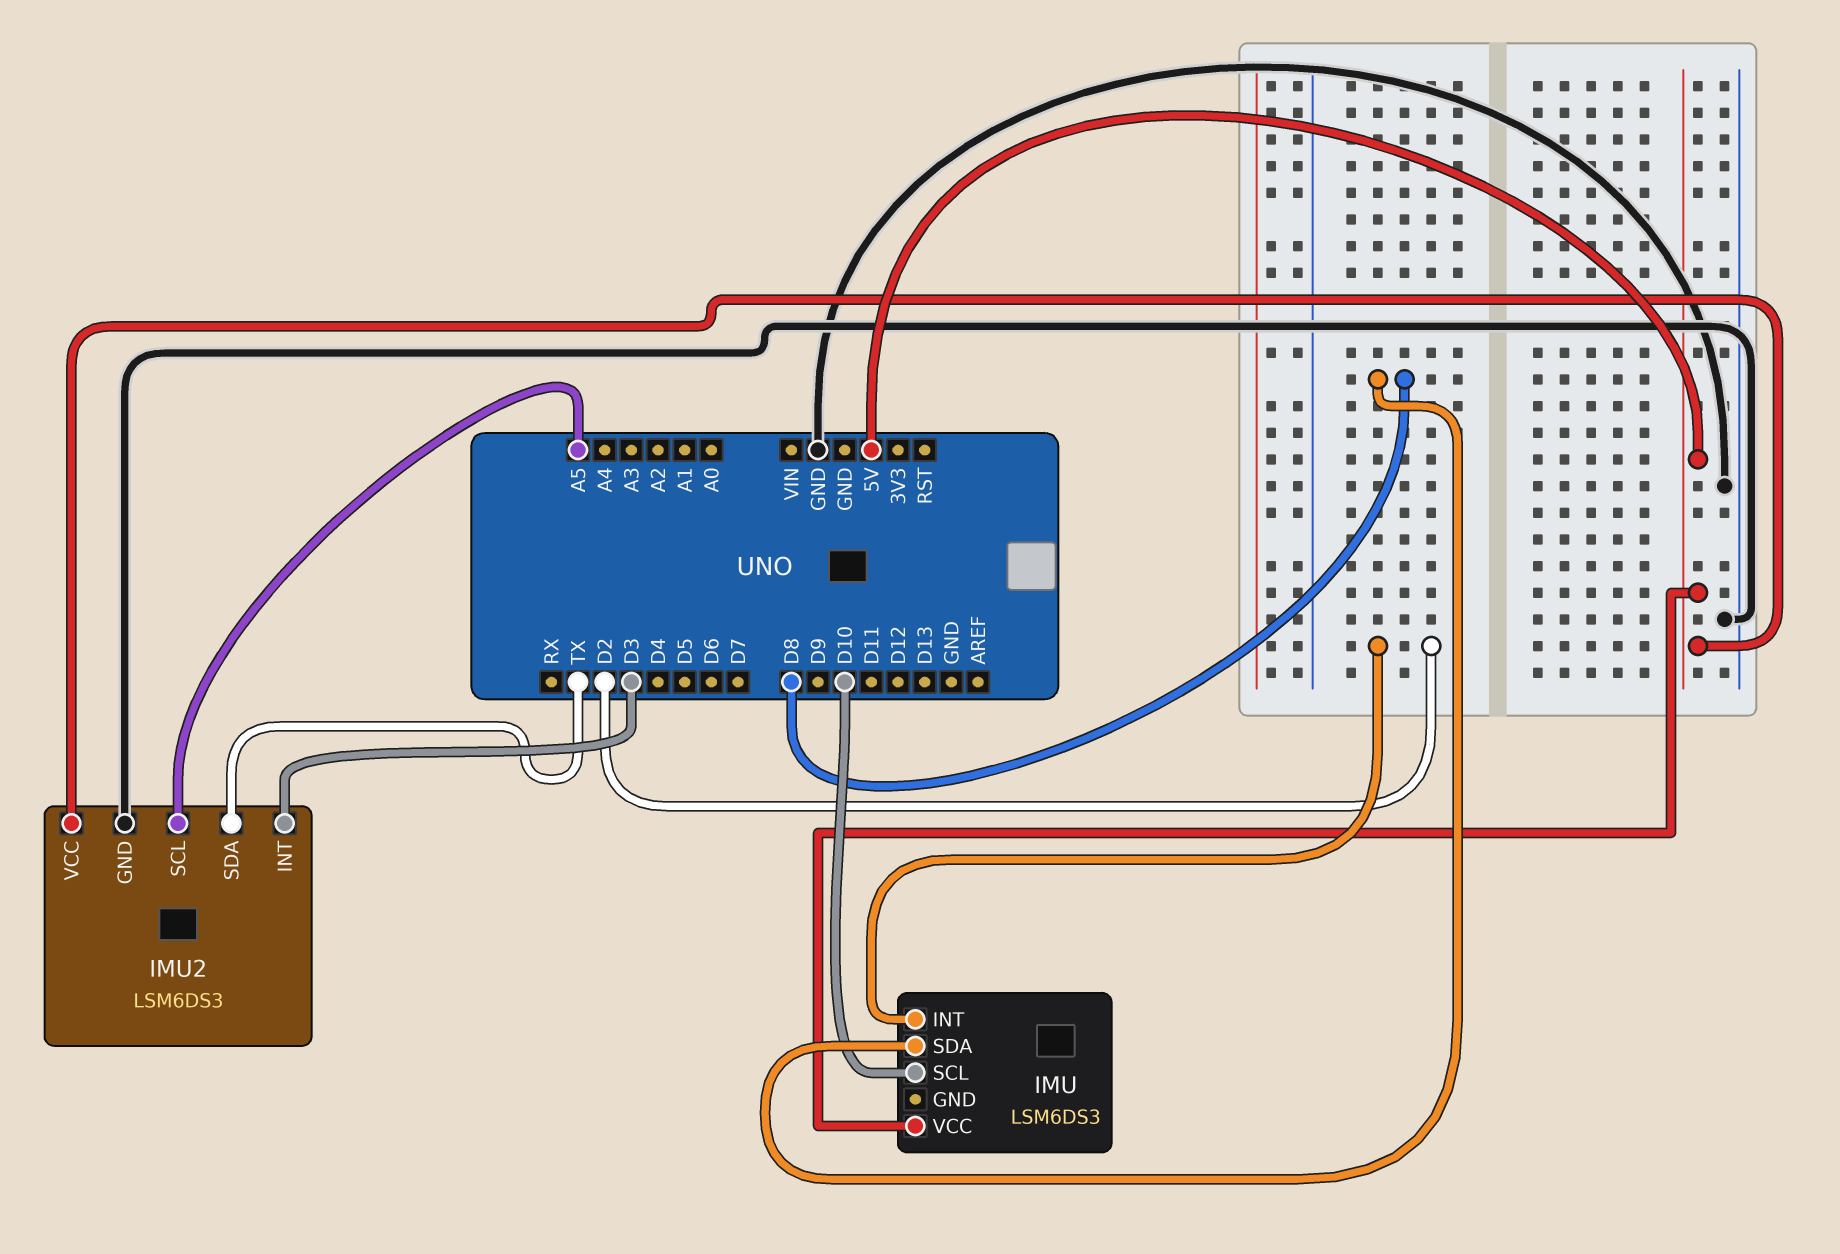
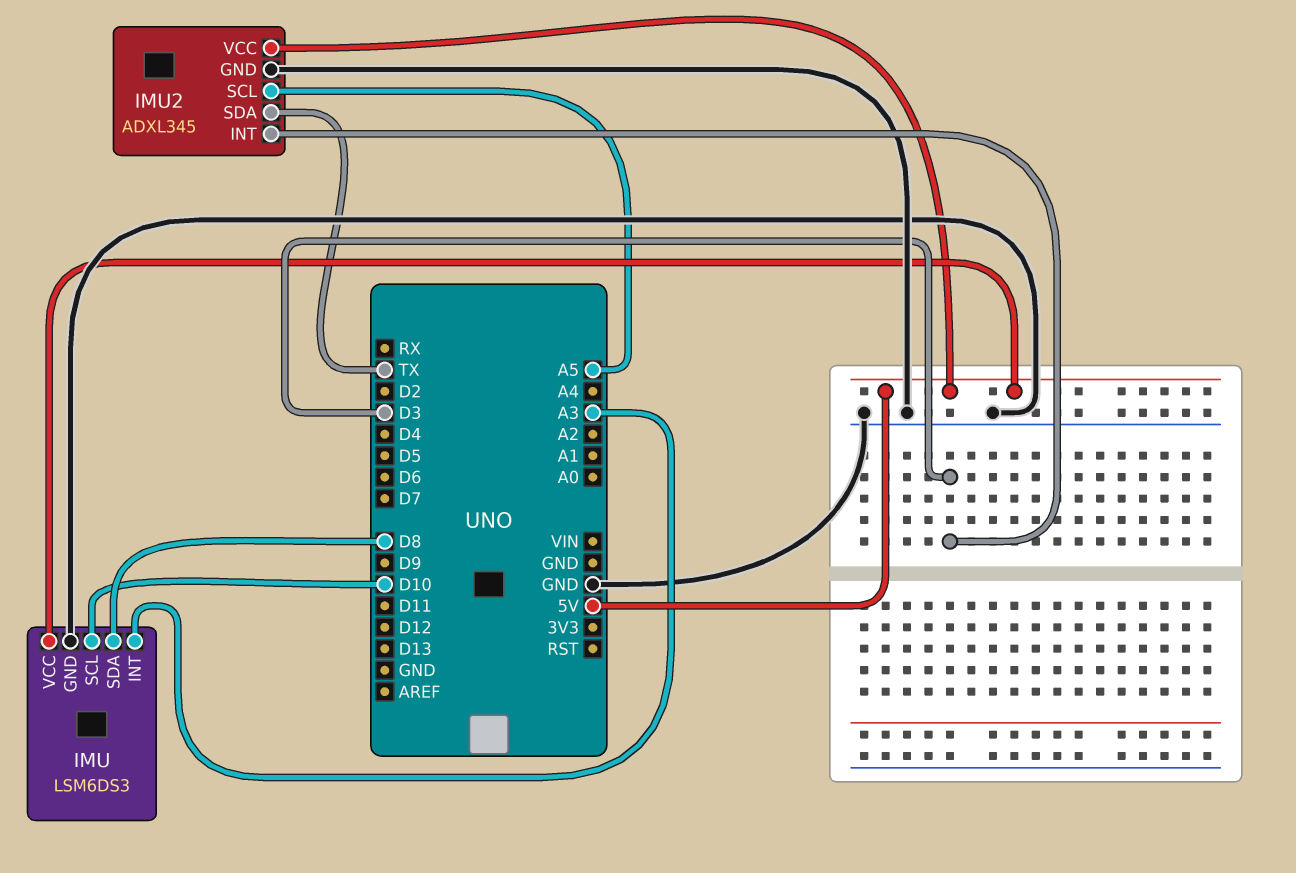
IMU pin GND: none -> GND
IMU pin INT: D2 -> A3
IMU2: LSM6DS3 -> ADXL345

